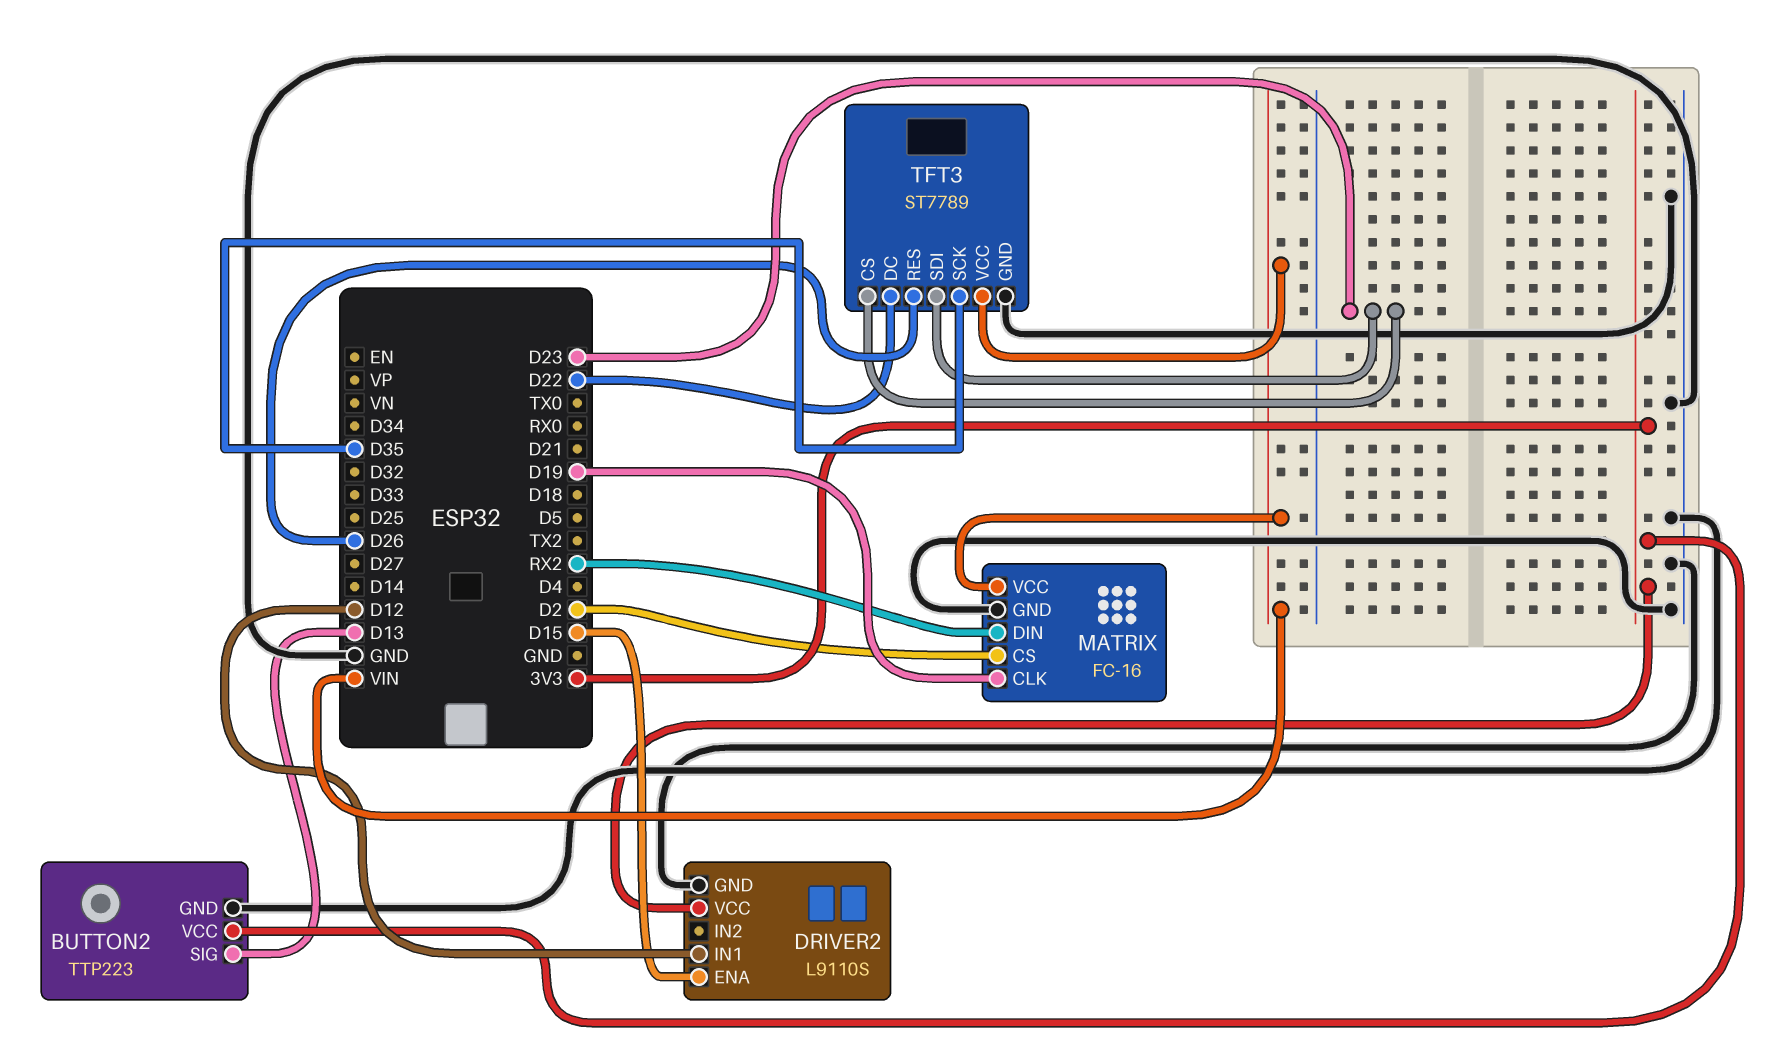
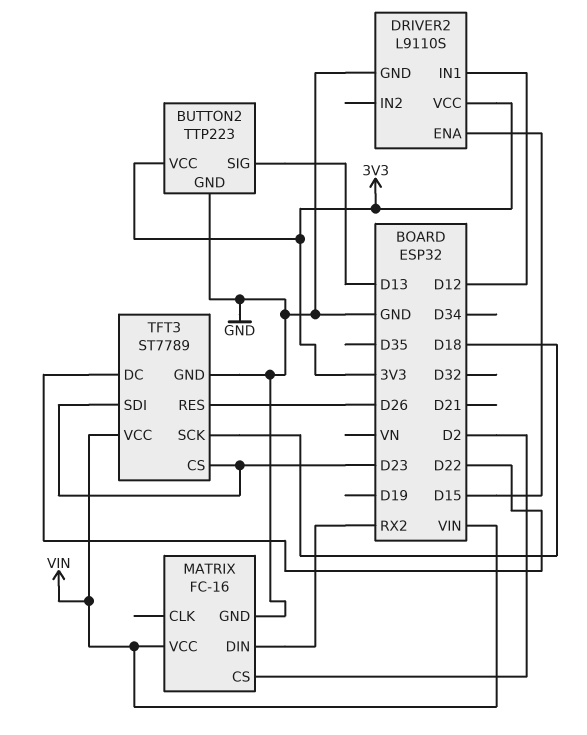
MATRIX pin CLK: D19 -> none
TFT3 pin SCK: D35 -> D18

